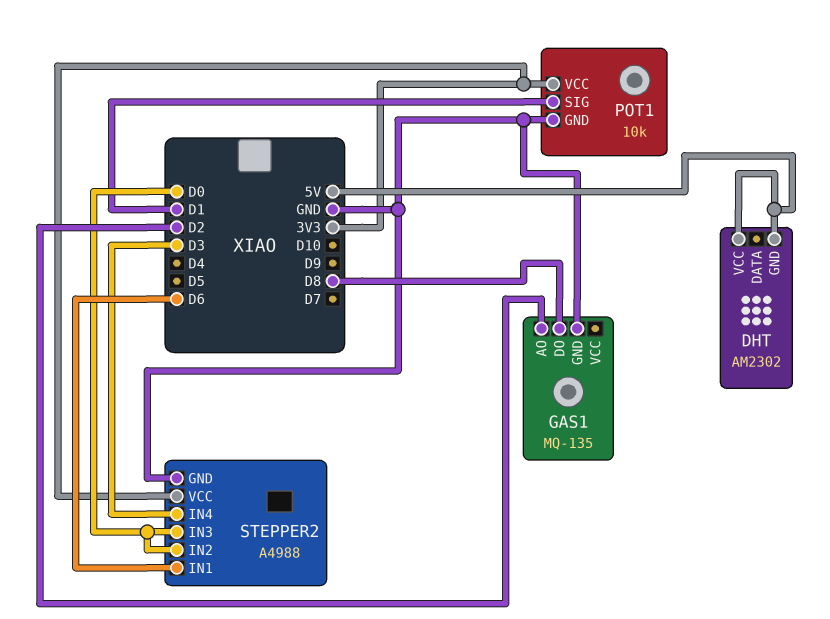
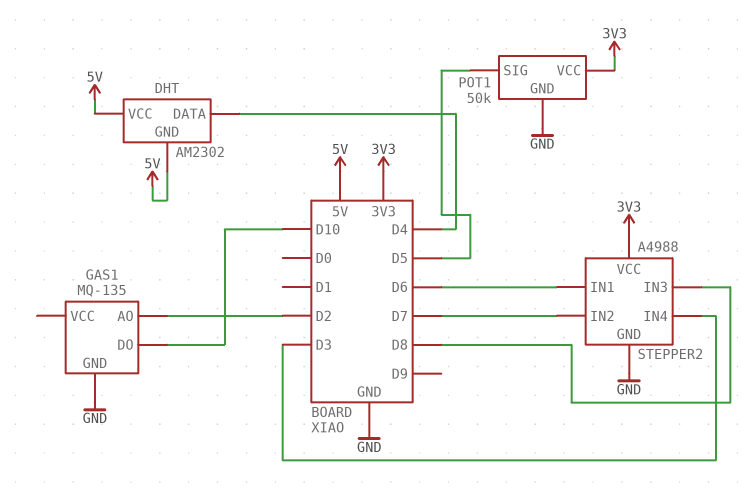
DHT pin DATA: none -> D4
GAS1 pin DO: D8 -> D10
POT1: 10k -> 50k
POT1 pin SIG: D1 -> D5
STEPPER2 pin IN2: D0 -> D7
STEPPER2 pin IN3: D0 -> D8

